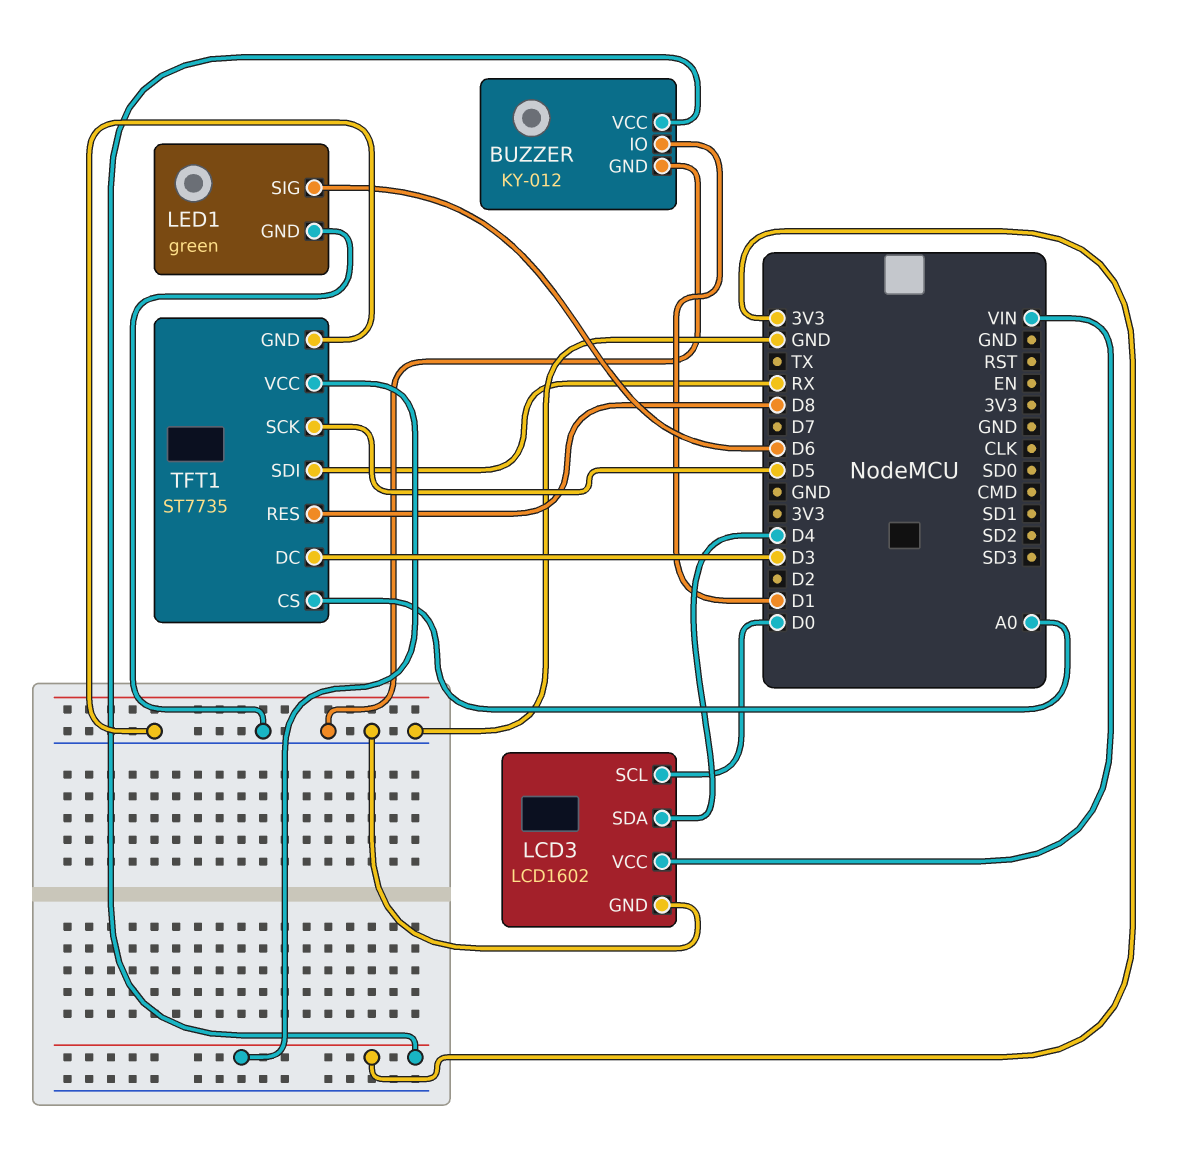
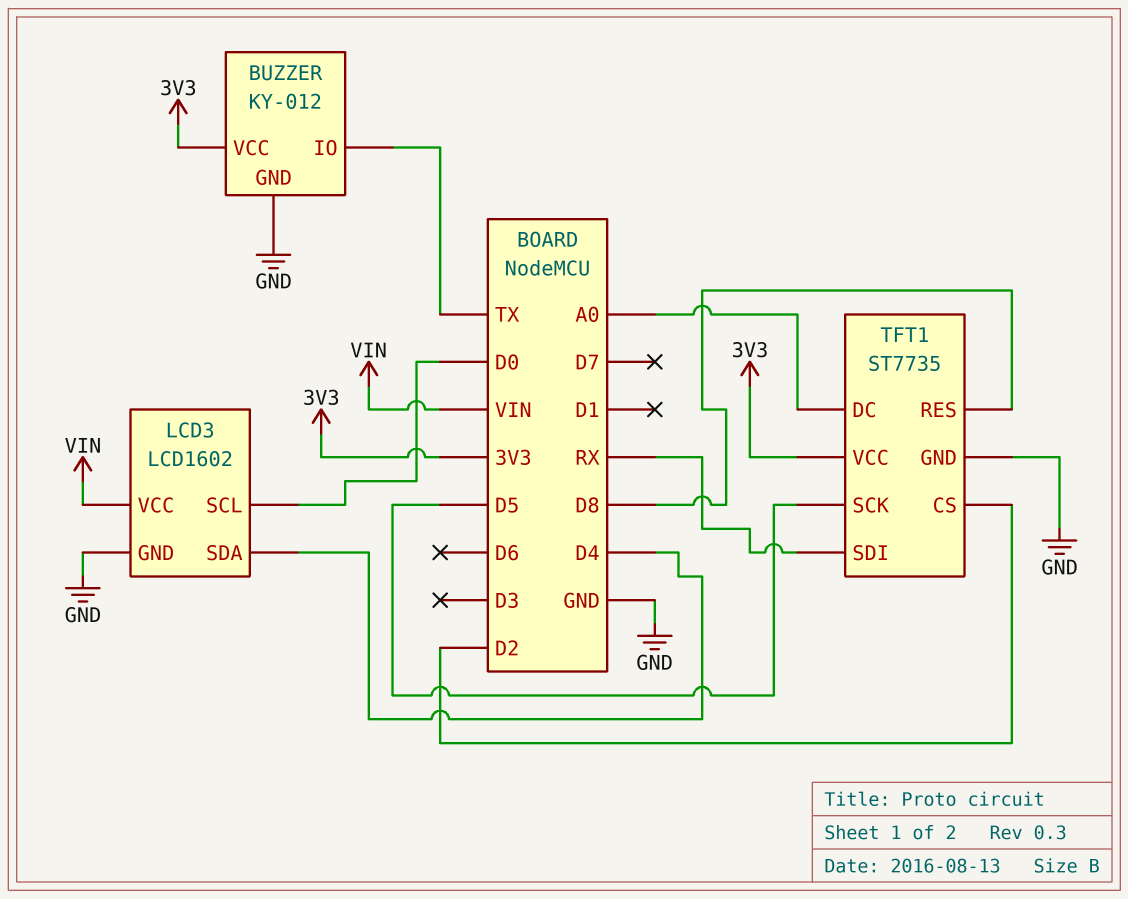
BUZZER pin IO: D1 -> TX
LED1: green -> none
LED1 pin GND: GND -> none
LED1 pin SIG: D6 -> none
TFT1 pin CS: A0 -> D2
TFT1 pin DC: D3 -> A0

